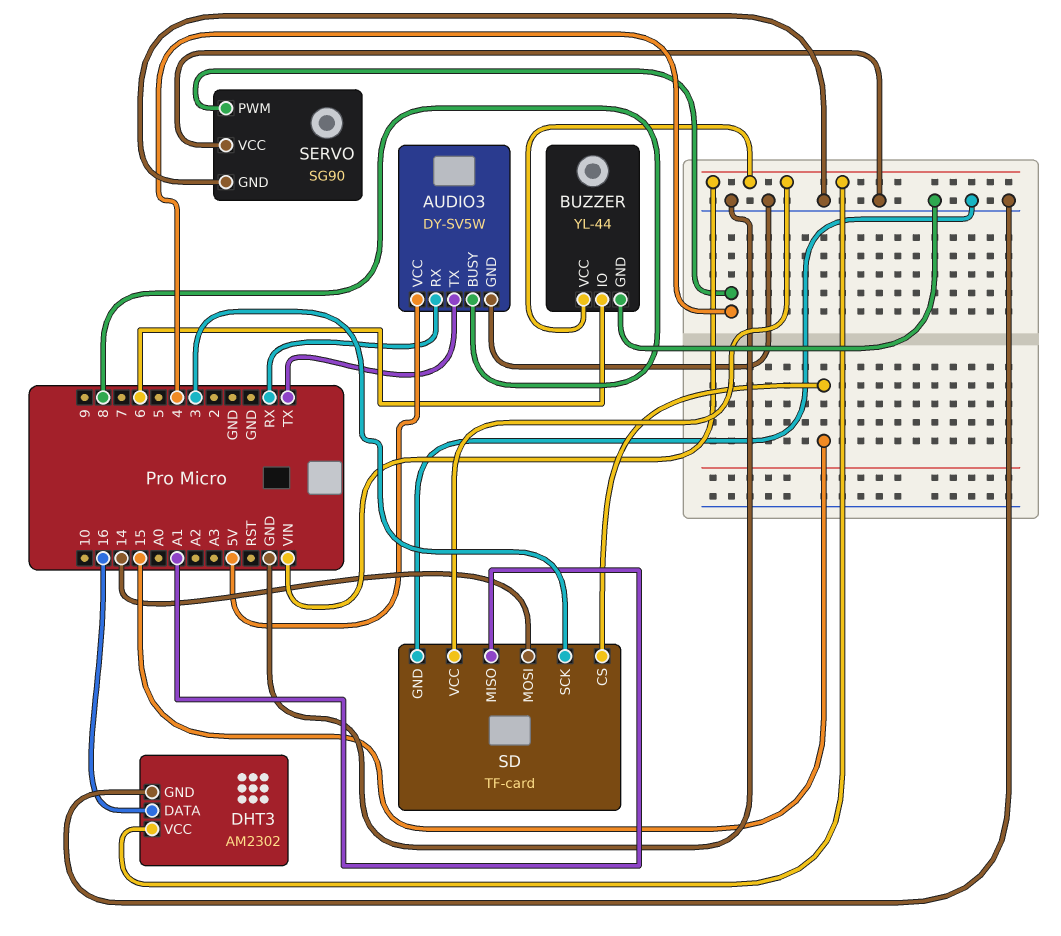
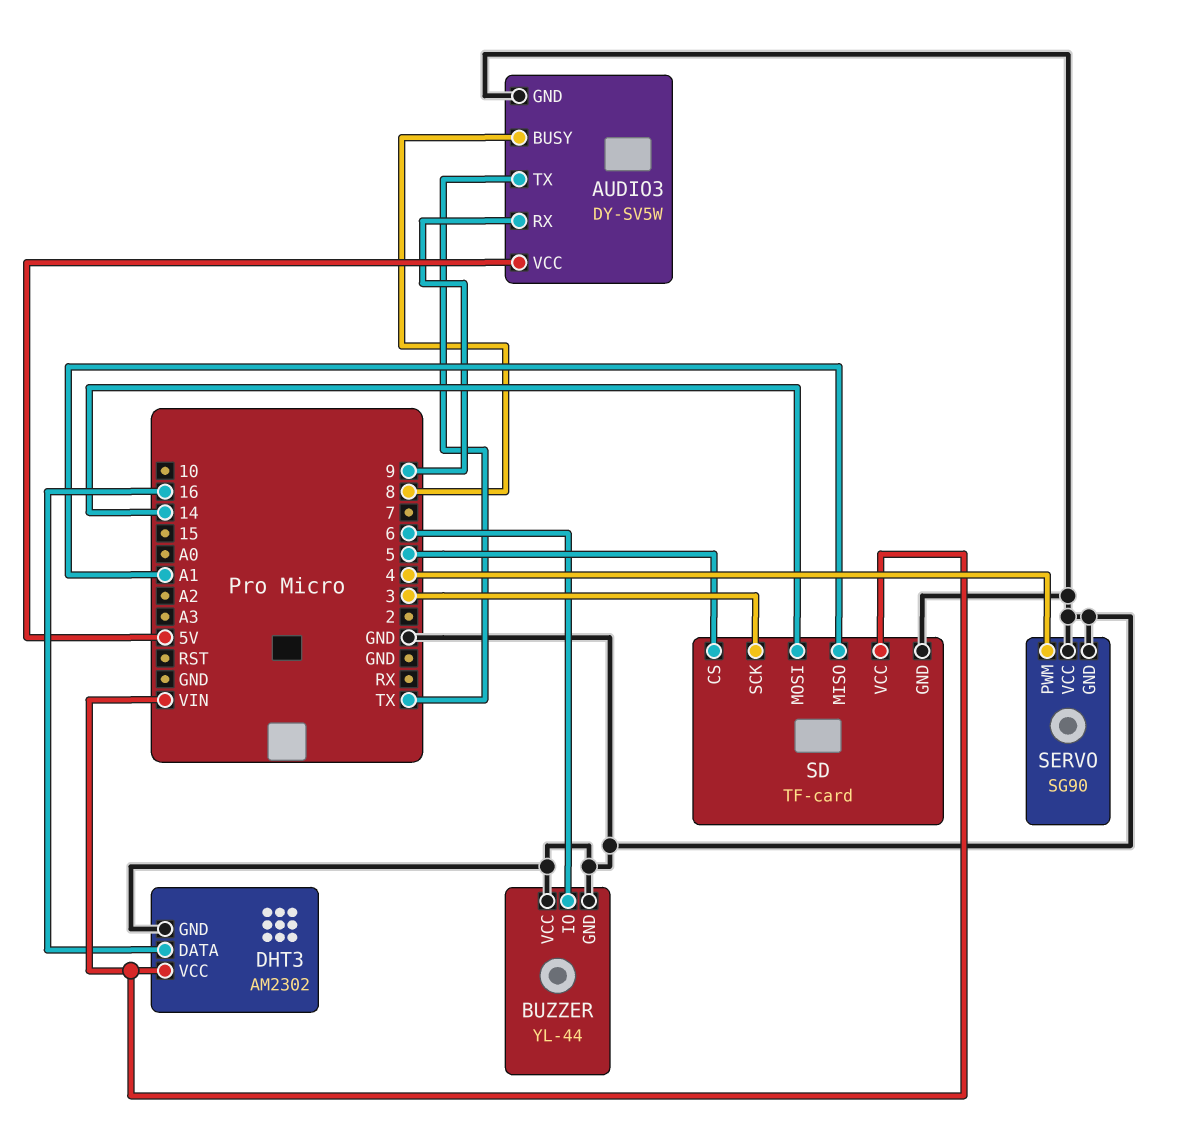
AUDIO3 pin RX: RX -> 9
BUZZER pin VCC: VIN -> GND
SD pin CS: 15 -> 5

